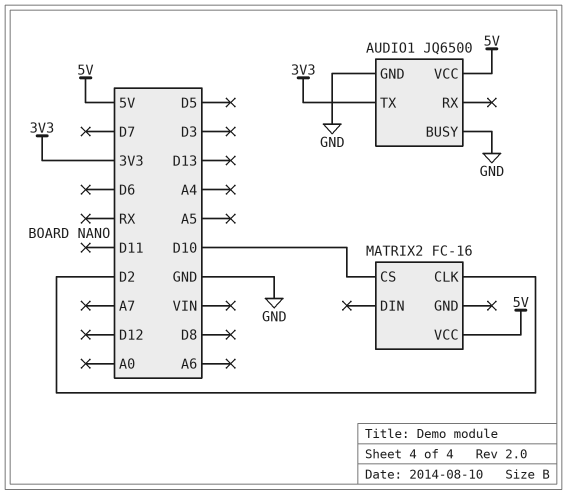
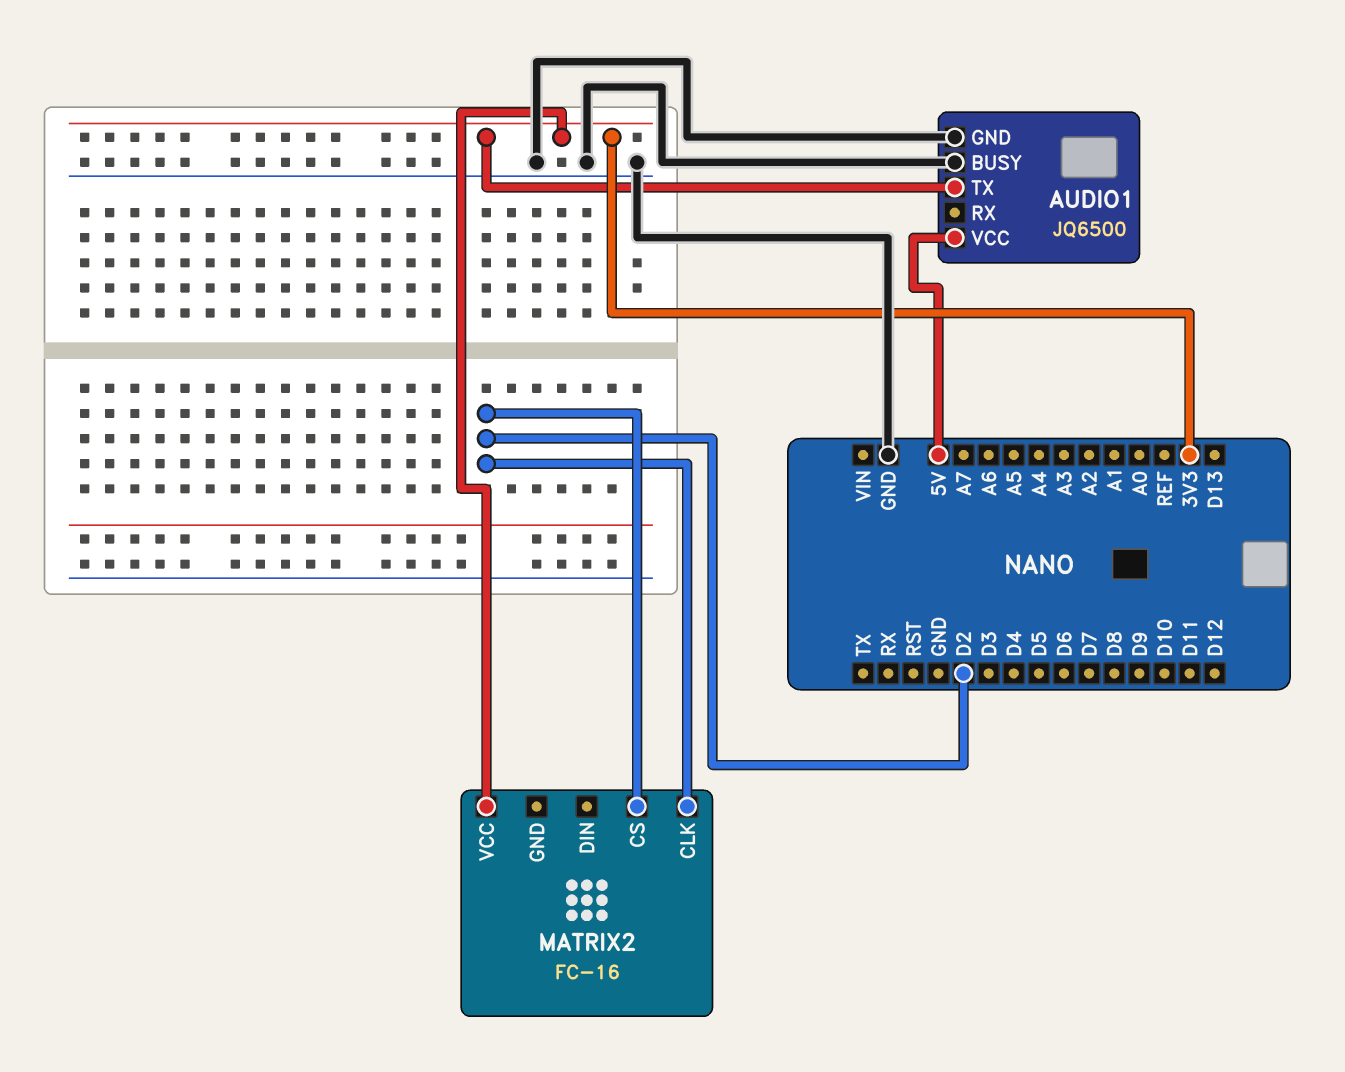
MATRIX2 pin CS: D10 -> D2
MATRIX2 pin VCC: 5V -> 3V3

